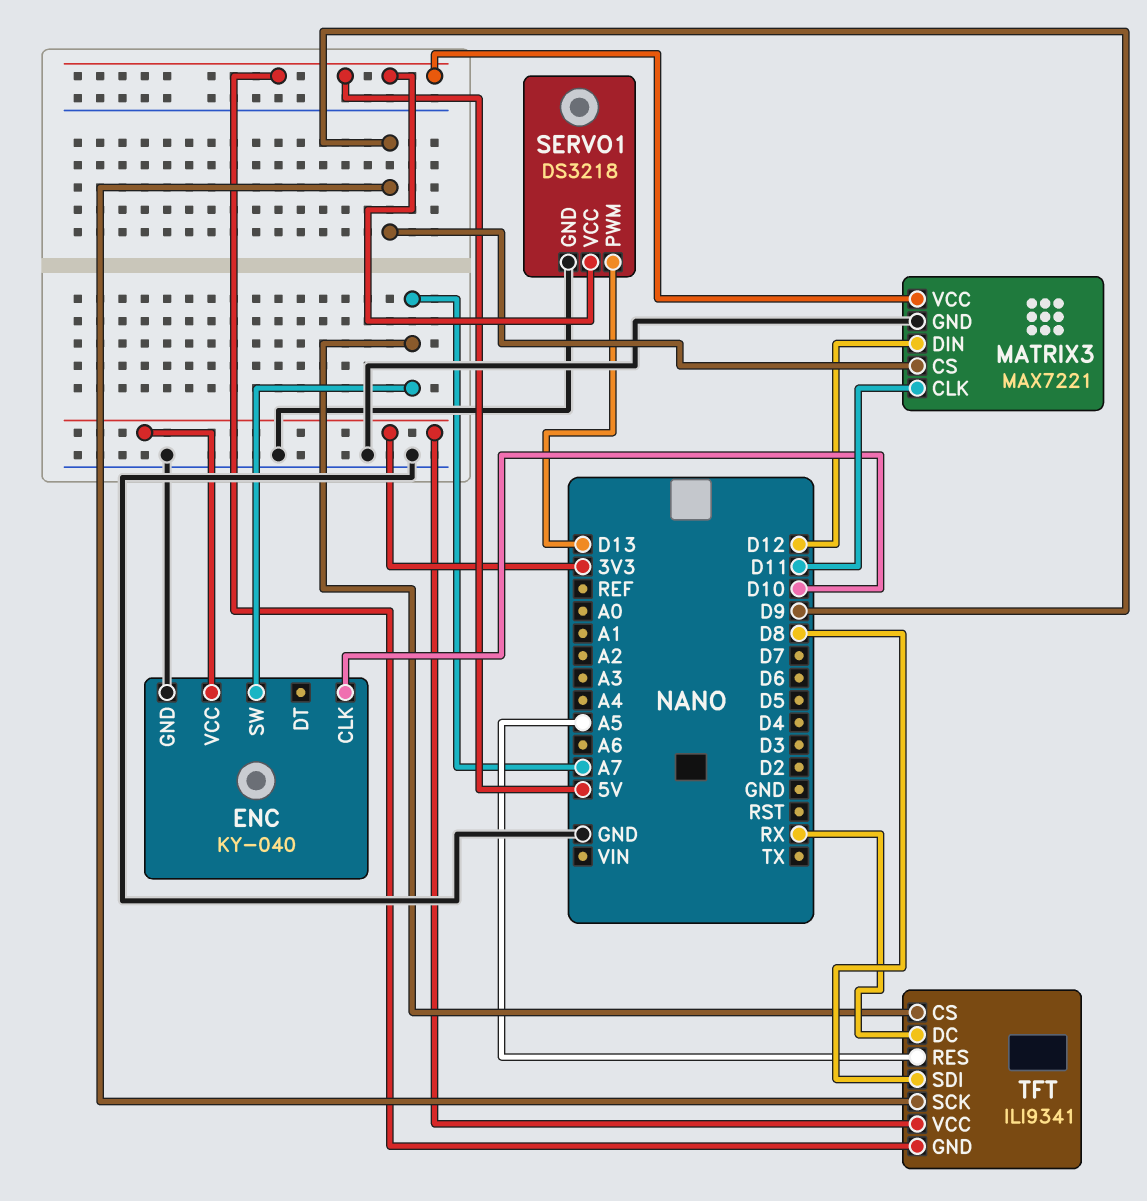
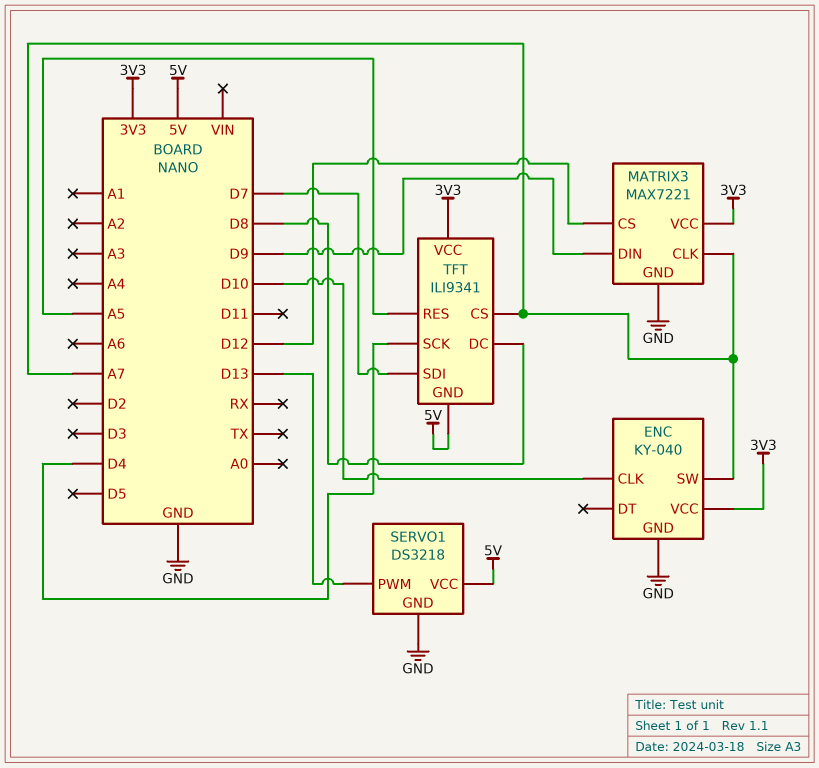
MATRIX3 pin CLK: D11 -> A7
MATRIX3 pin CS: D9 -> D12
MATRIX3 pin DIN: D12 -> D9
MATRIX3 pin VCC: 5V -> 3V3
TFT pin DC: RX -> D8
TFT pin SCK: D9 -> D4
TFT pin SDI: D8 -> D7

